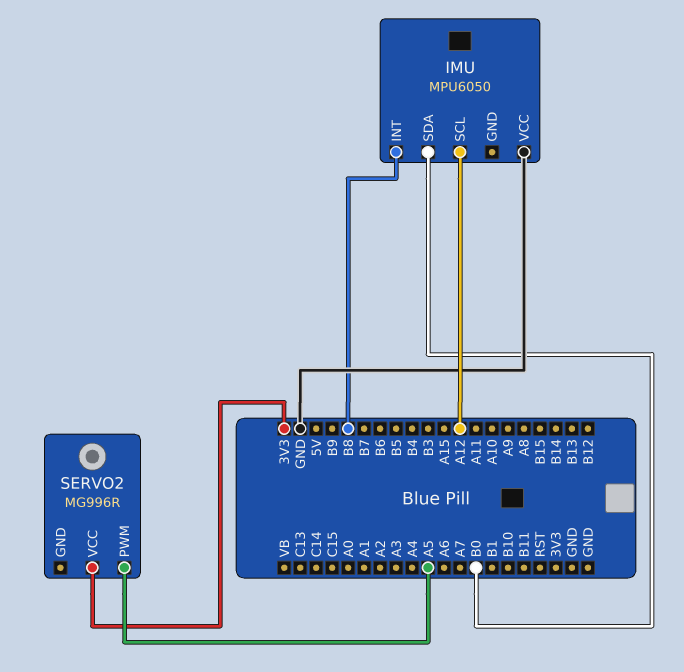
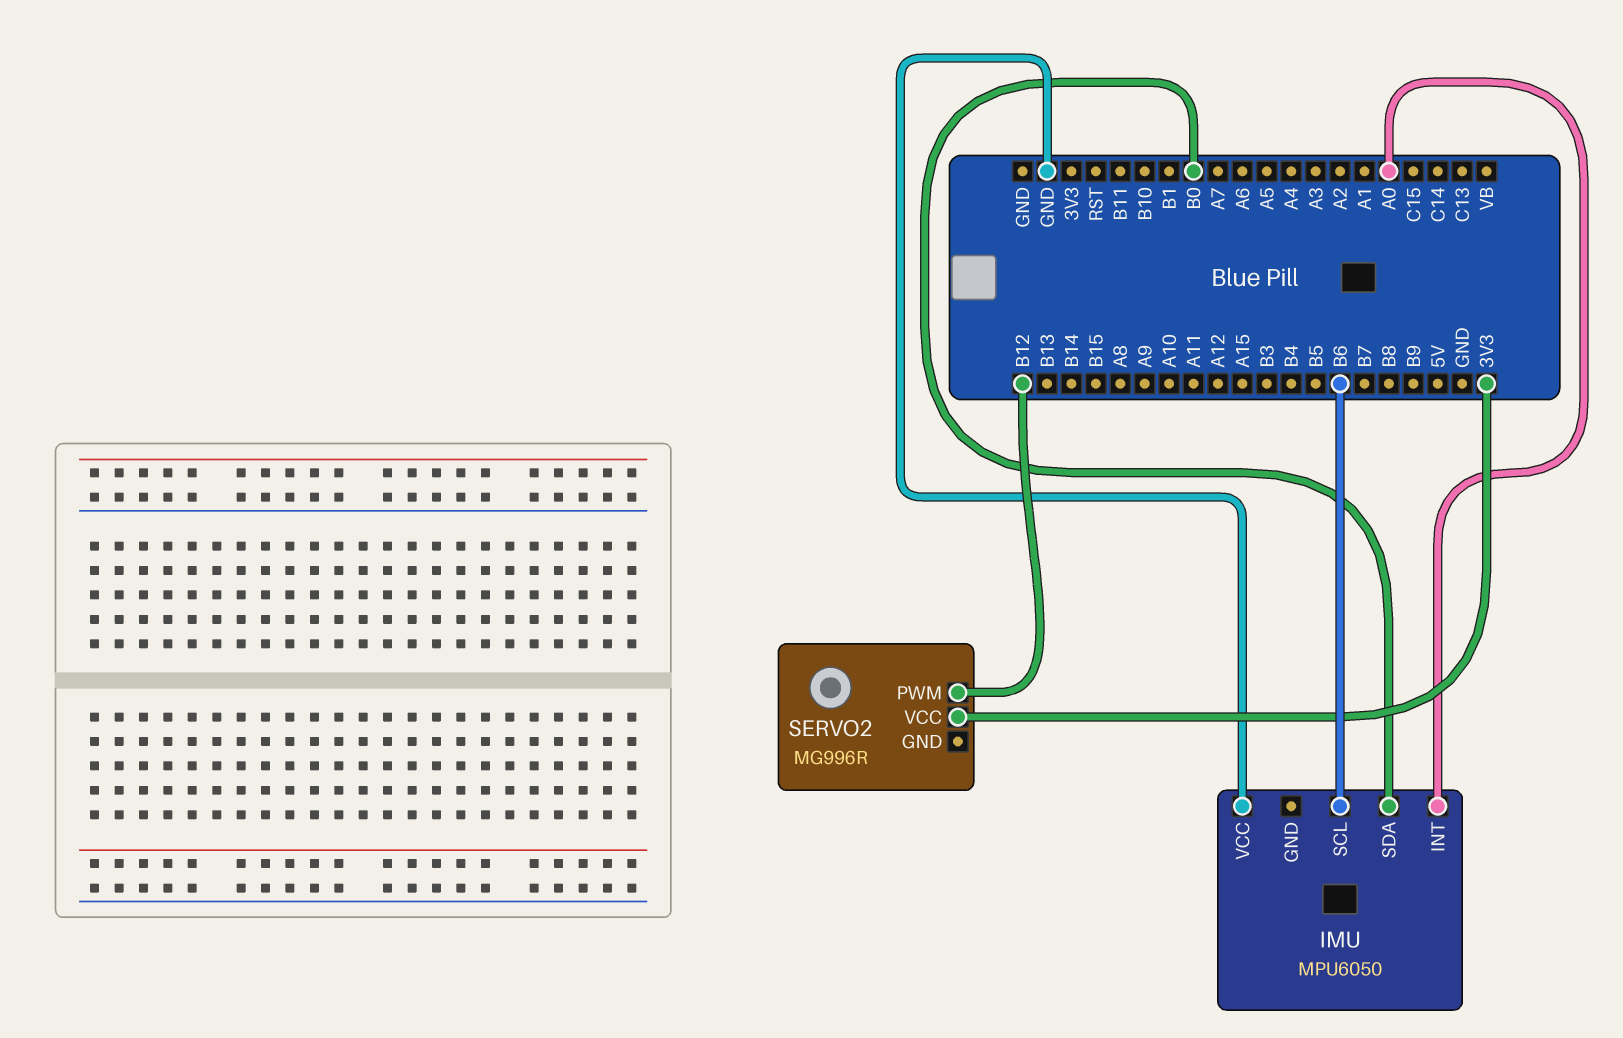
IMU pin INT: B8 -> A0
IMU pin SCL: A12 -> B6
SERVO2 pin PWM: A5 -> B12

